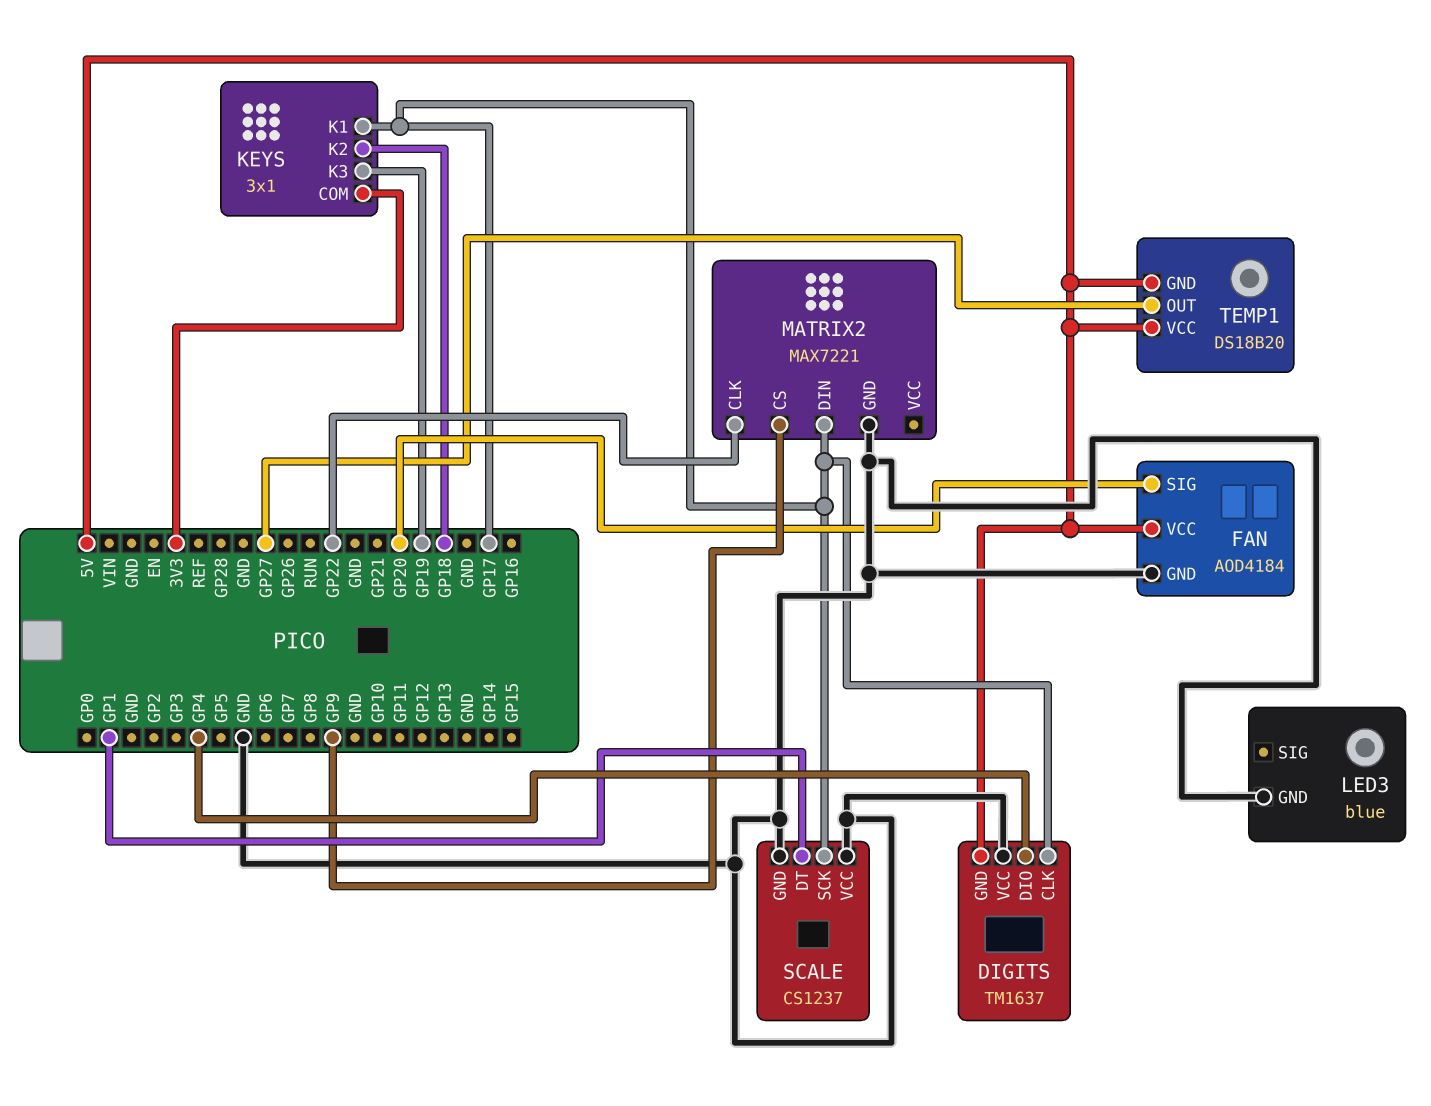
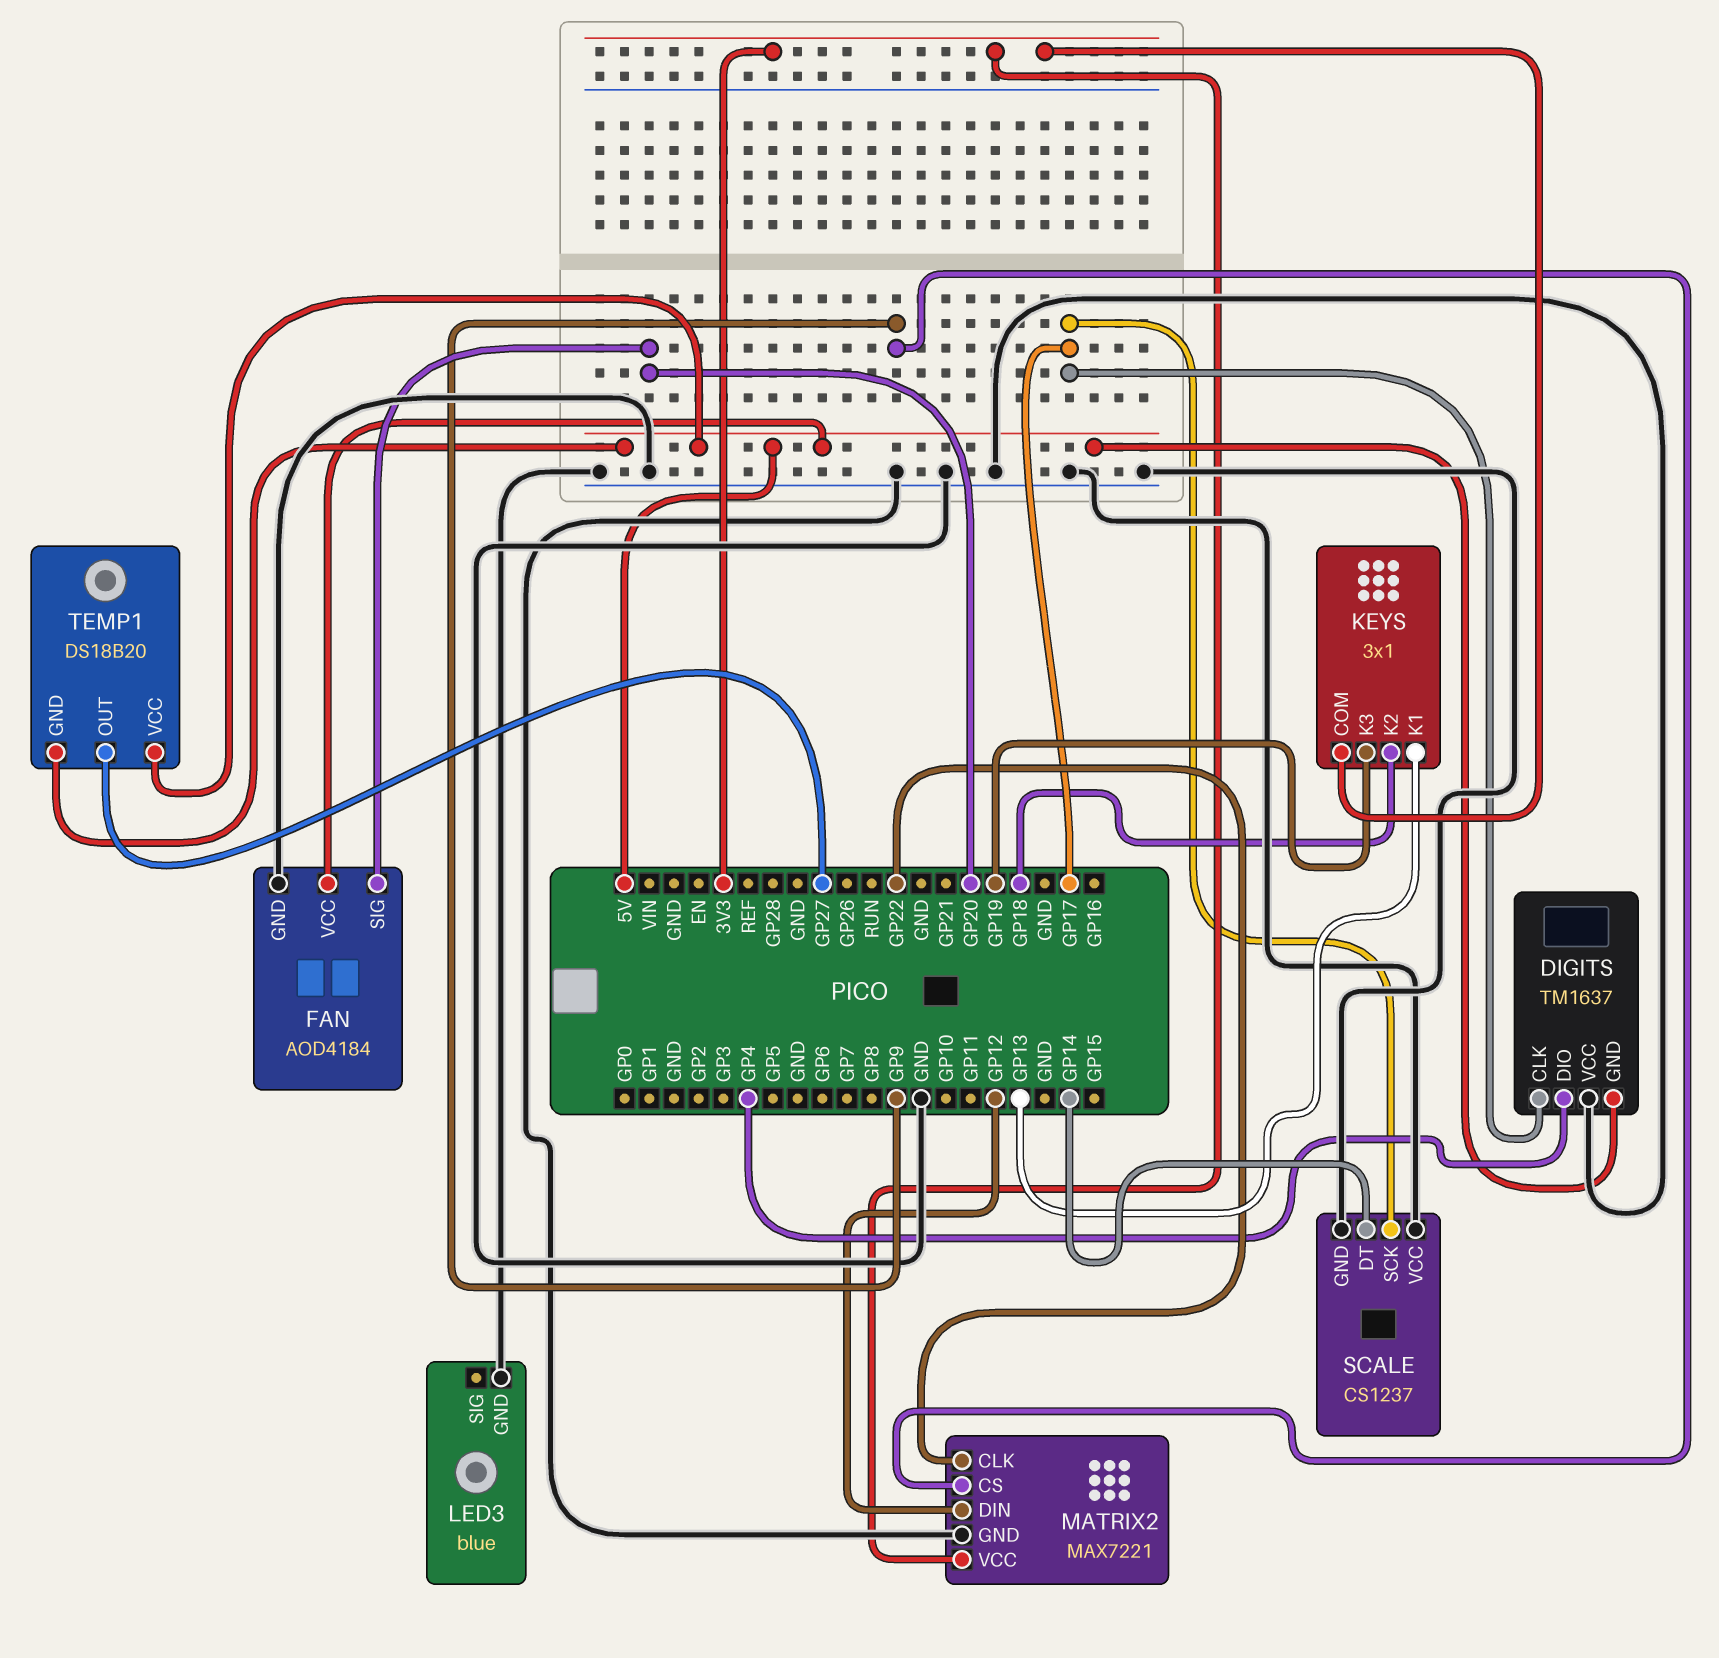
KEYS pin K1: GP17 -> GP13
MATRIX2 pin DIN: GP17 -> GP12
MATRIX2 pin VCC: none -> 3V3
SCALE pin DT: GP1 -> GP14

